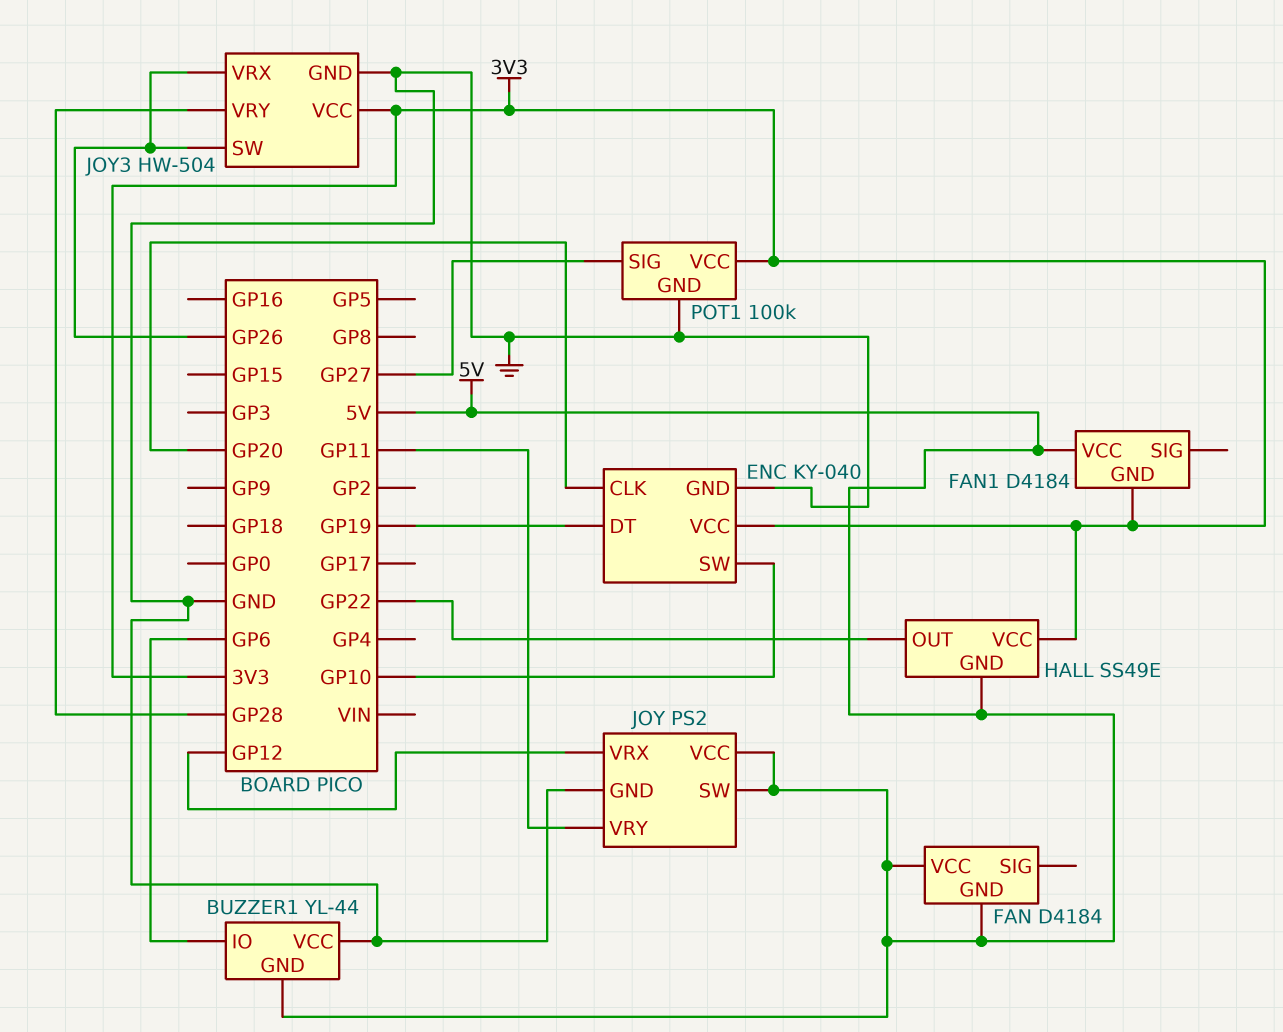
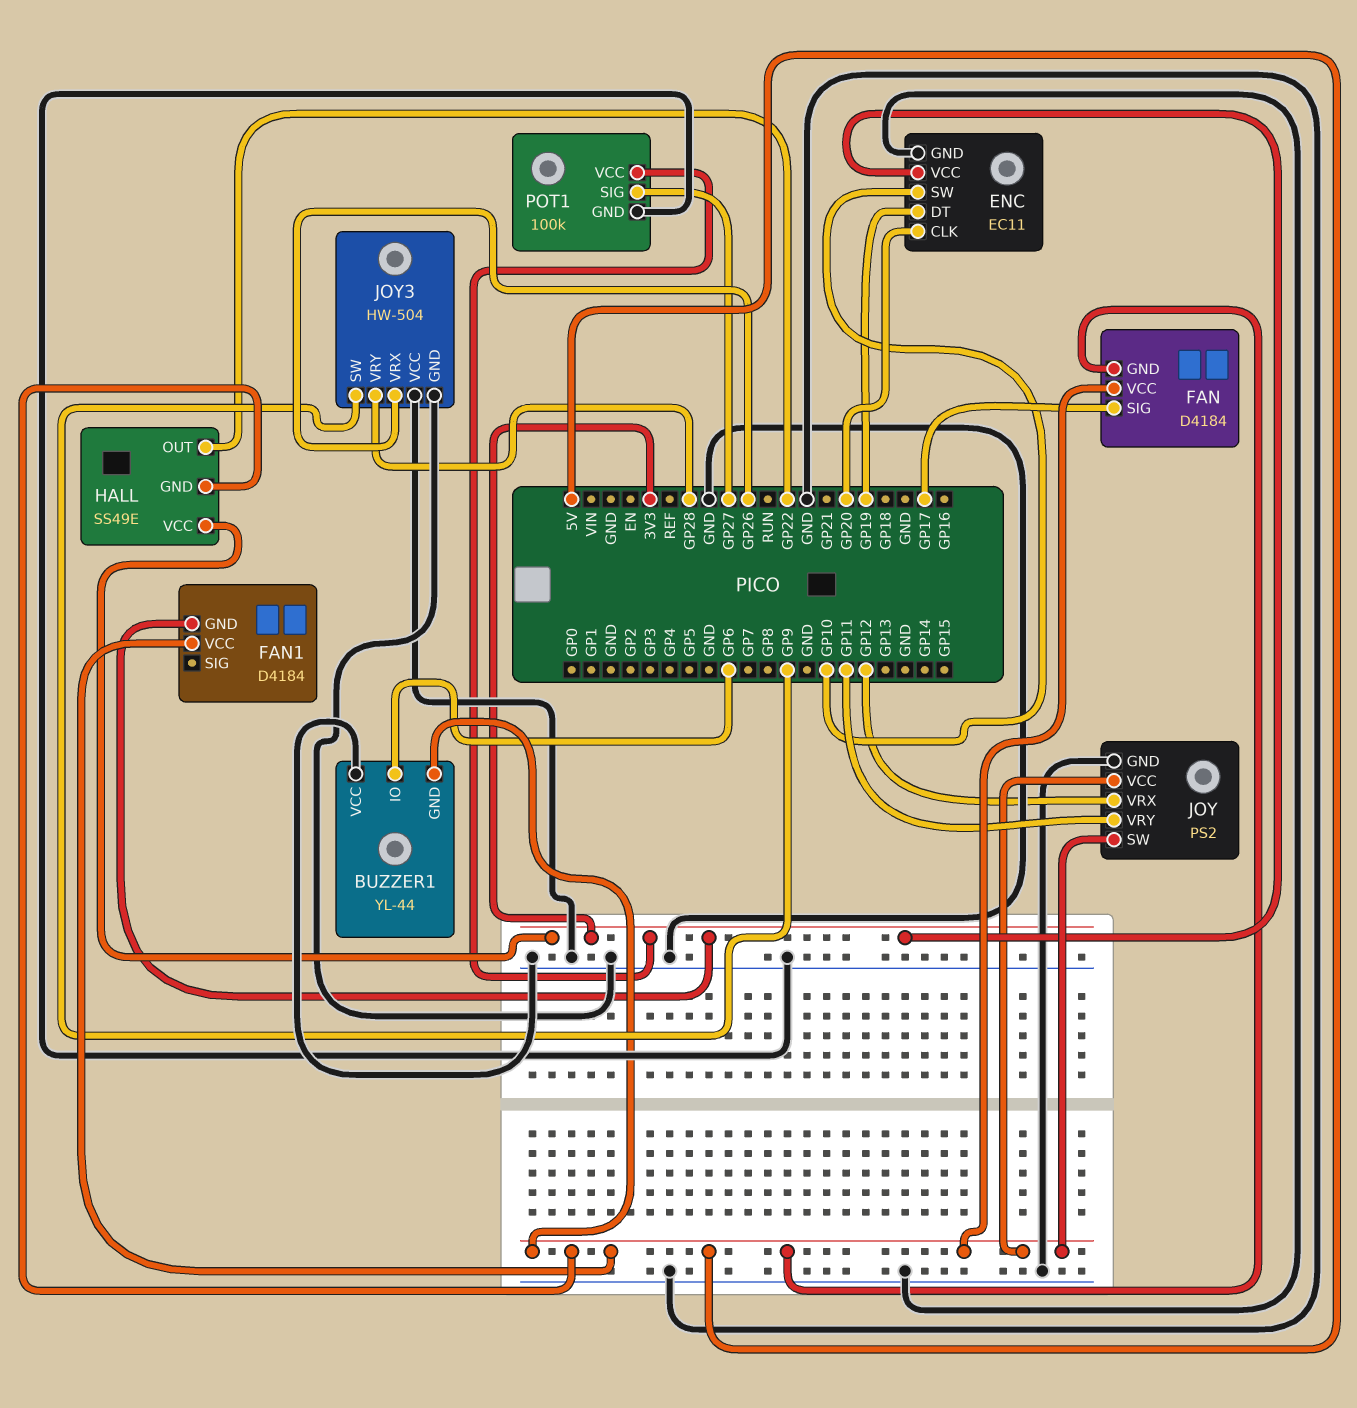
ENC: KY-040 -> EC11
FAN pin SIG: none -> GP17
JOY3 pin SW: GP26 -> GP9
JOY3 pin VCC: 3V3 -> GND

